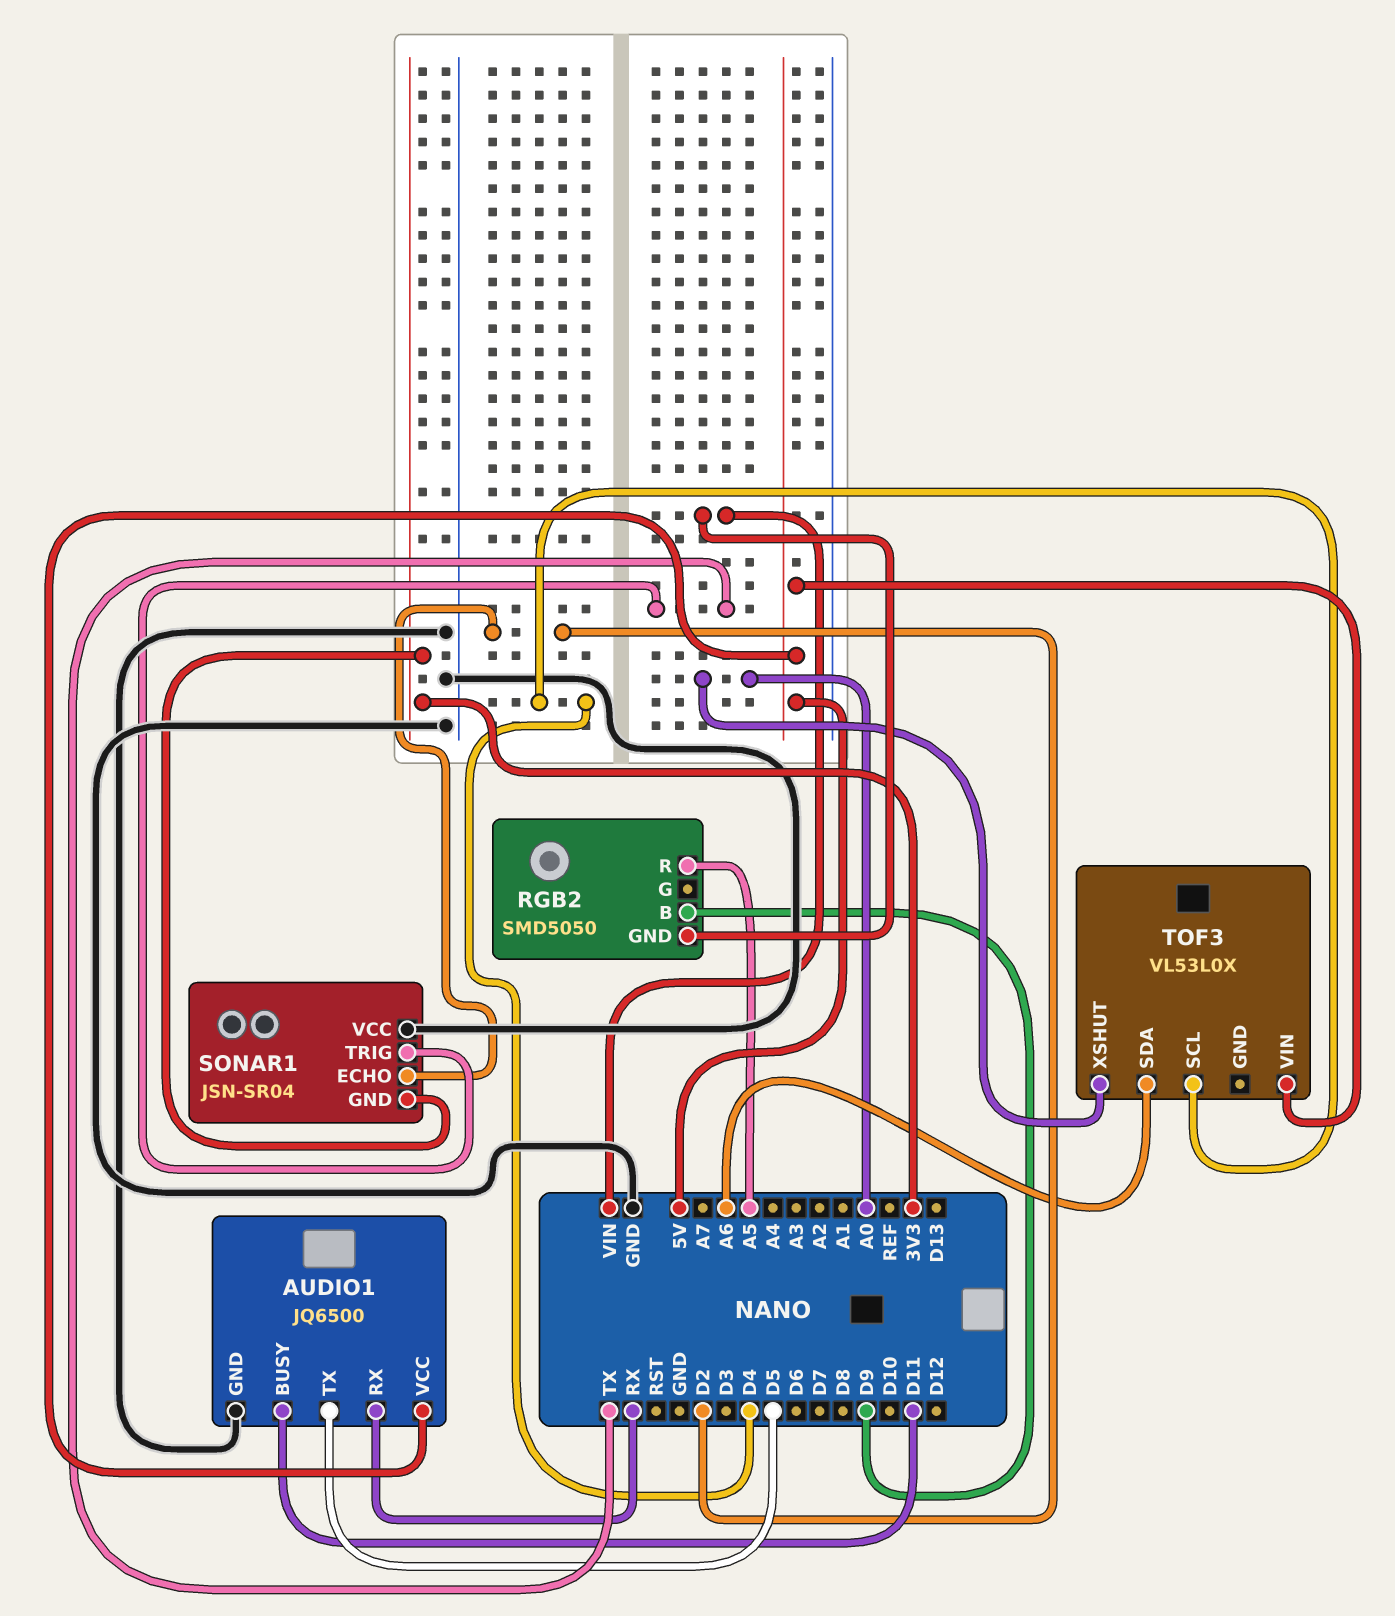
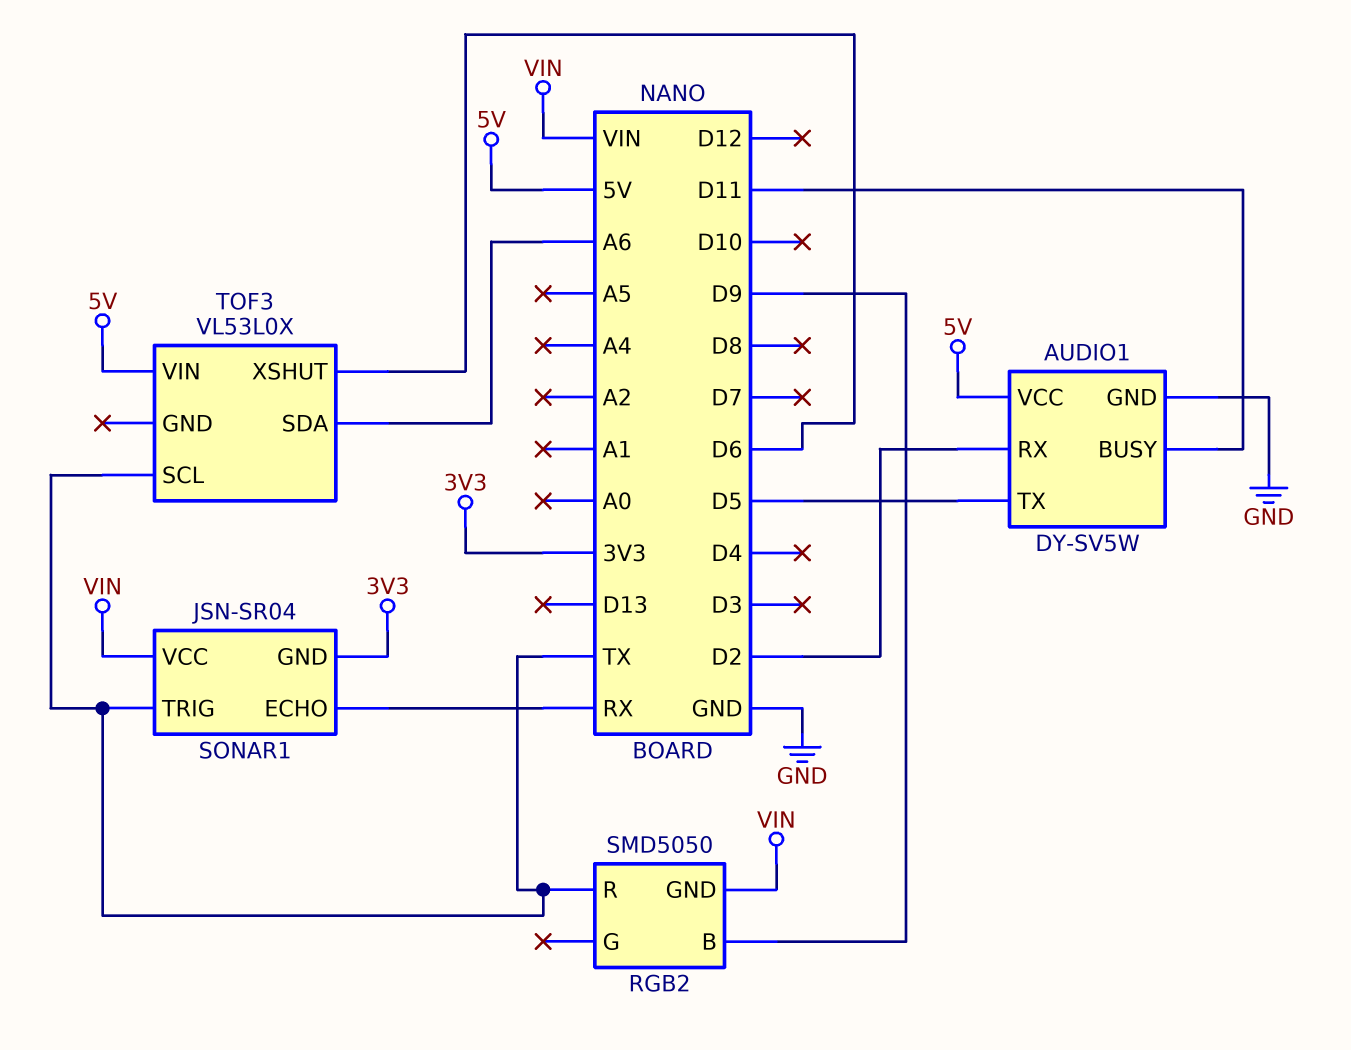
AUDIO1: JQ6500 -> DY-SV5W
AUDIO1 pin RX: RX -> D2
RGB2 pin R: A5 -> TX
SONAR1 pin ECHO: D2 -> RX
SONAR1 pin VCC: GND -> VIN
TOF3 pin SCL: D4 -> TX
TOF3 pin XSHUT: A0 -> D6

